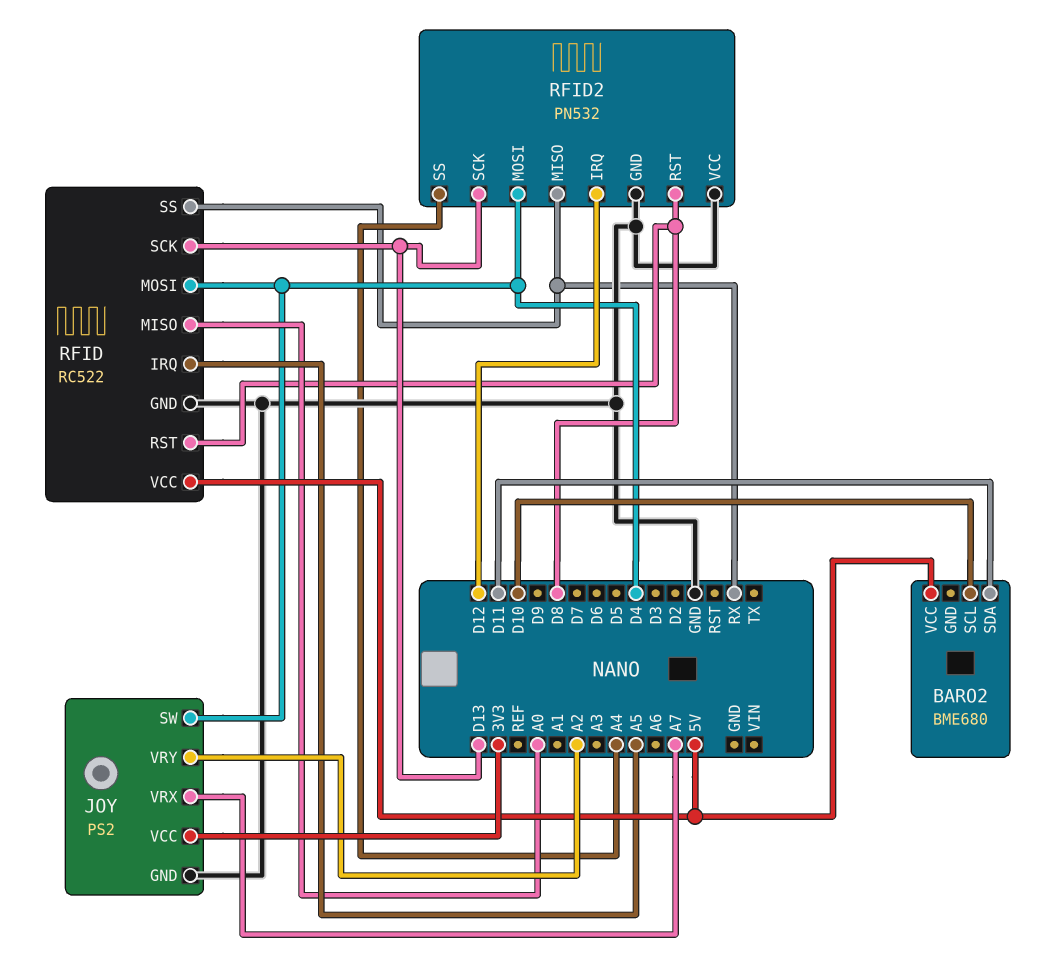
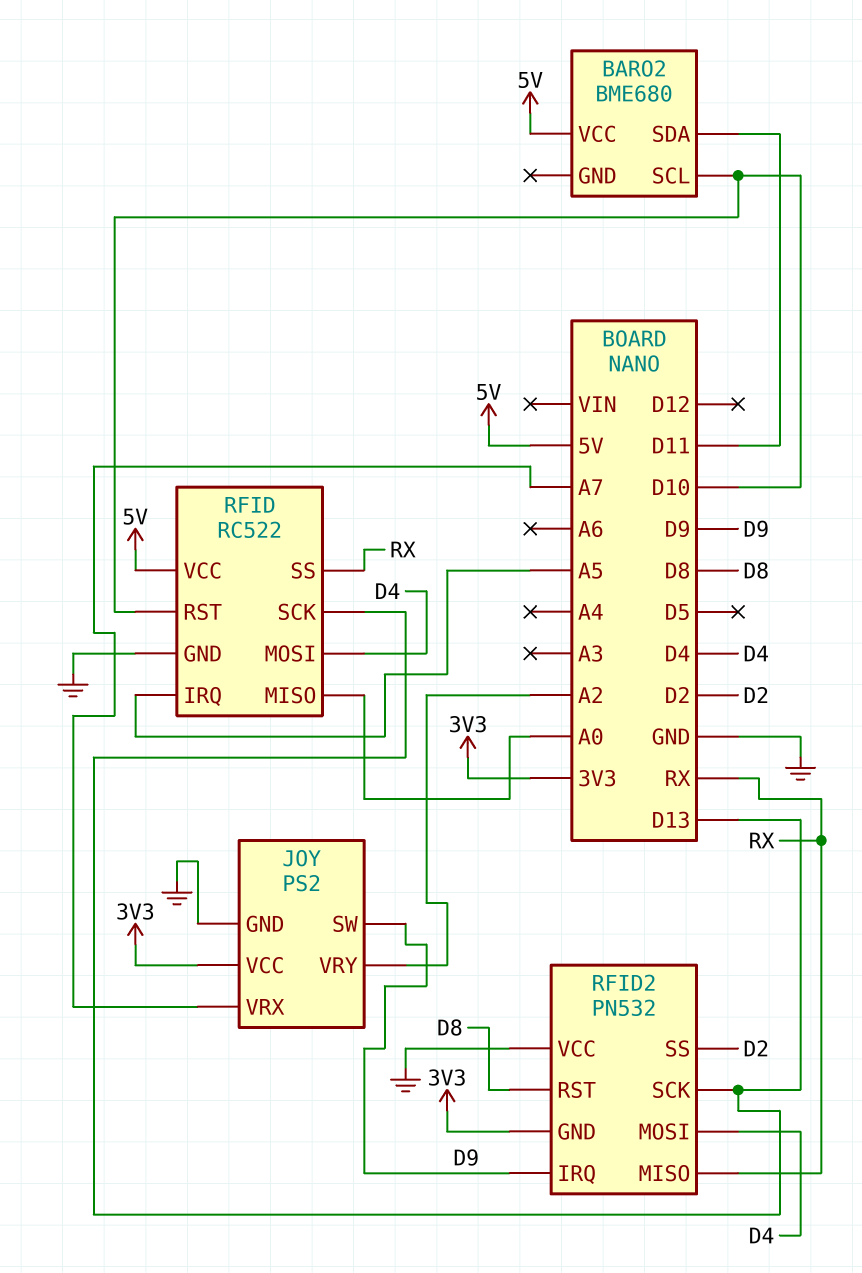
JOY pin SW: D4 -> D9
RFID pin RST: D8 -> D10
RFID2 pin GND: GND -> 3V3
RFID2 pin IRQ: D12 -> D9
RFID2 pin SS: A4 -> D2

